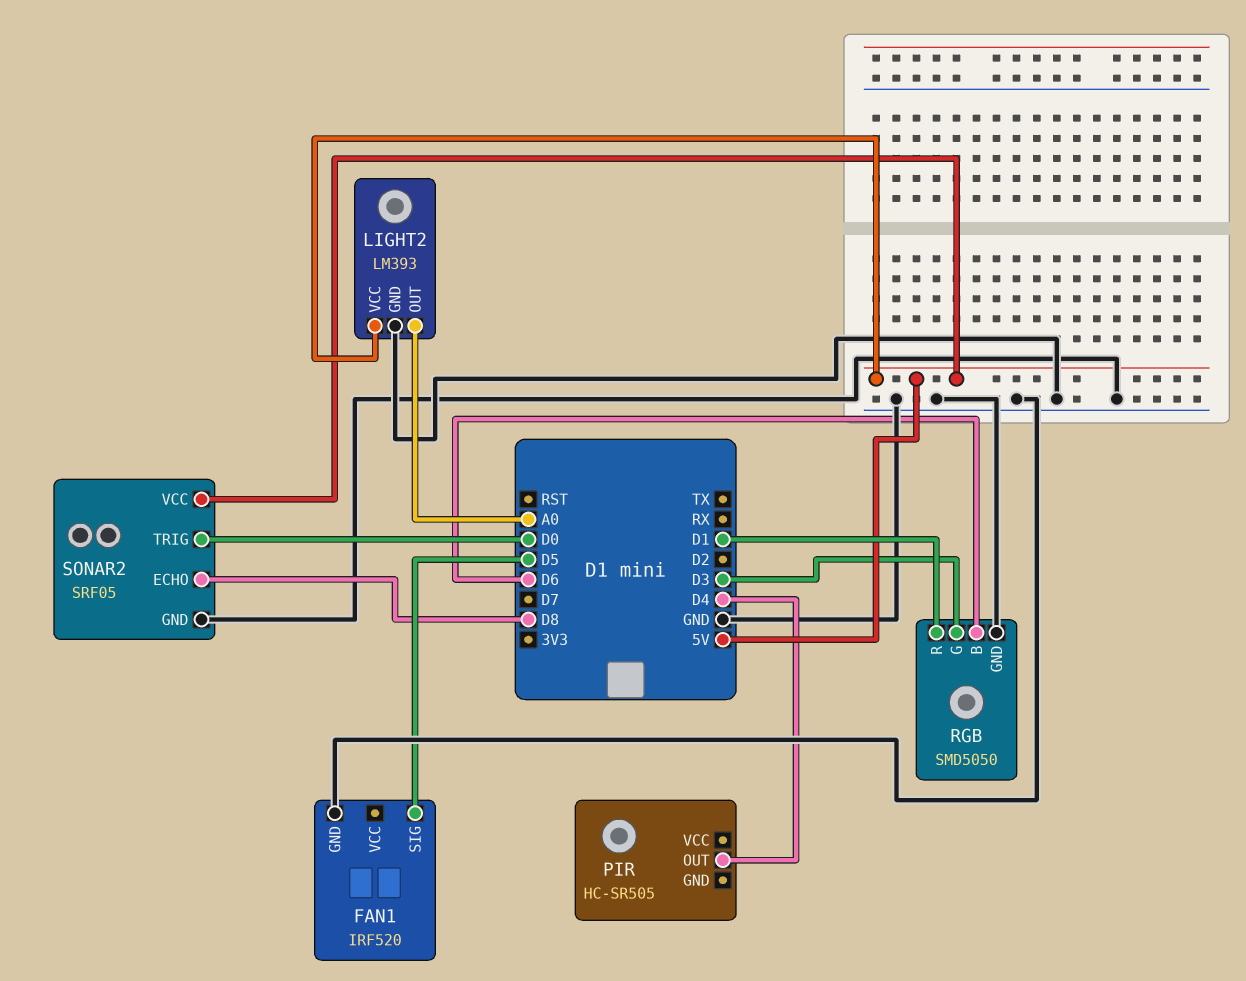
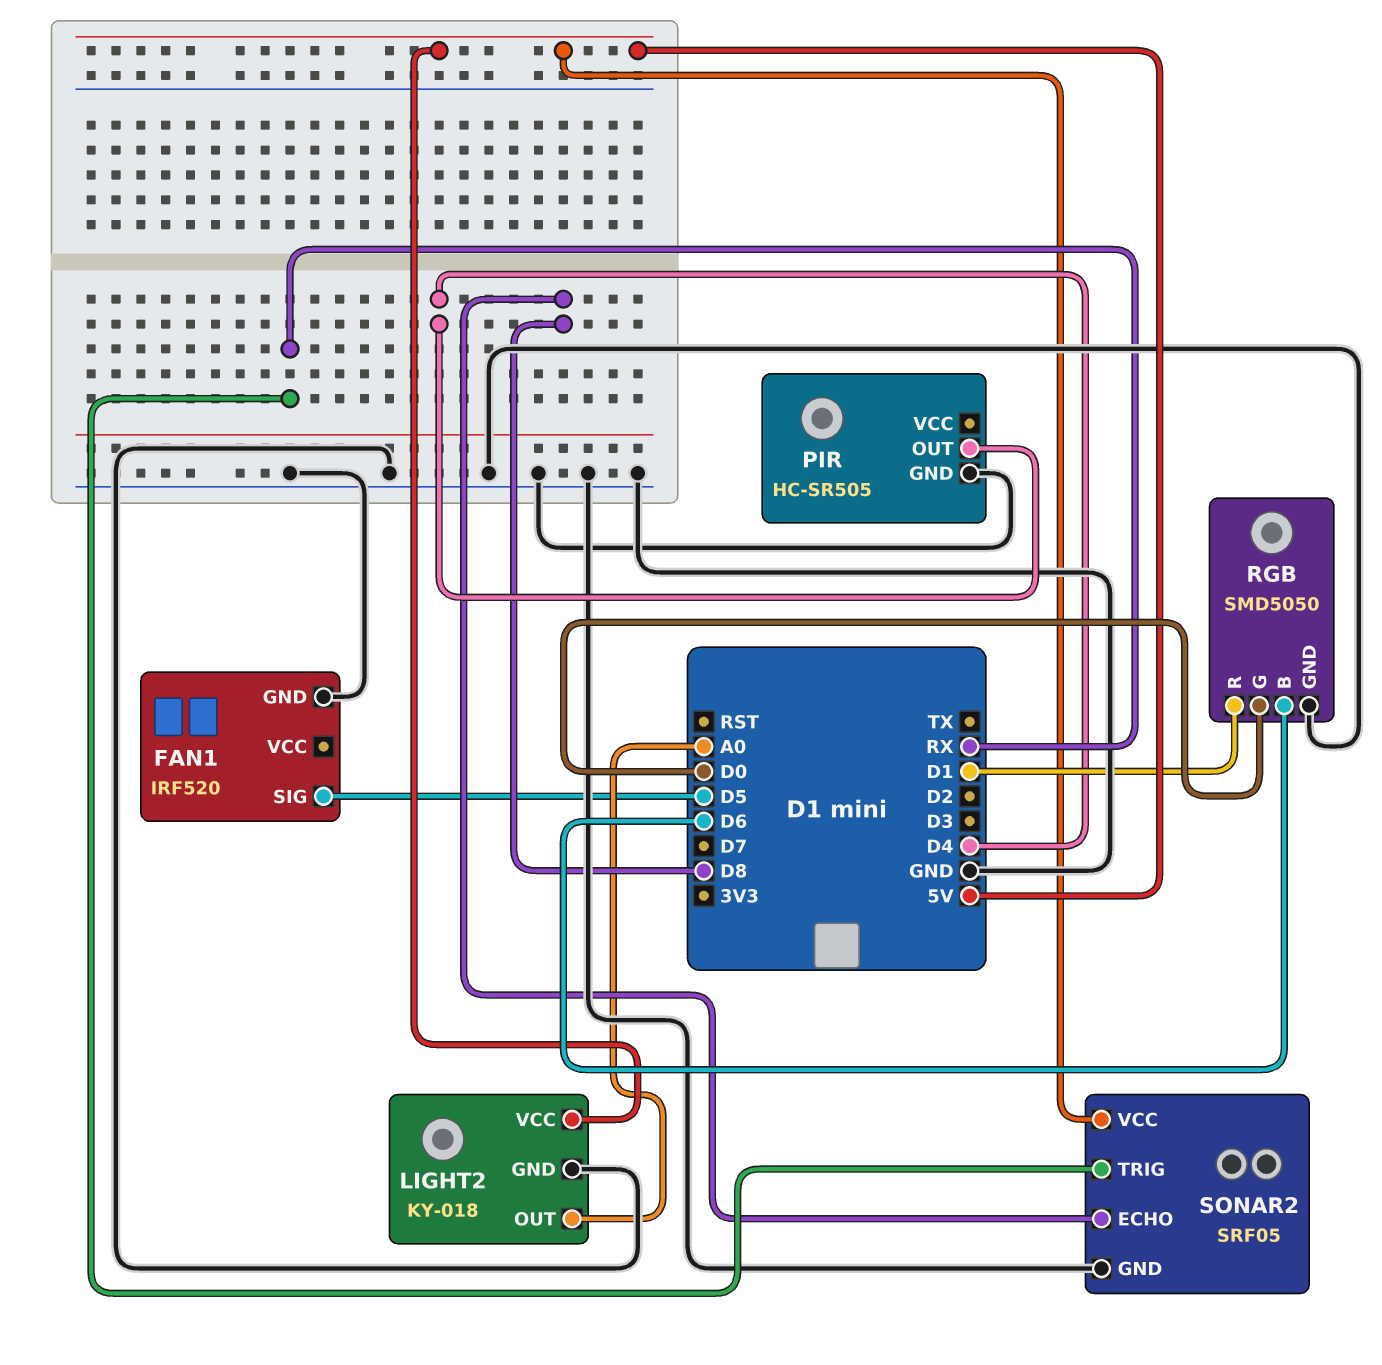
LIGHT2: LM393 -> KY-018
PIR pin GND: none -> GND
RGB pin G: D3 -> D0
SONAR2 pin TRIG: D0 -> RX

